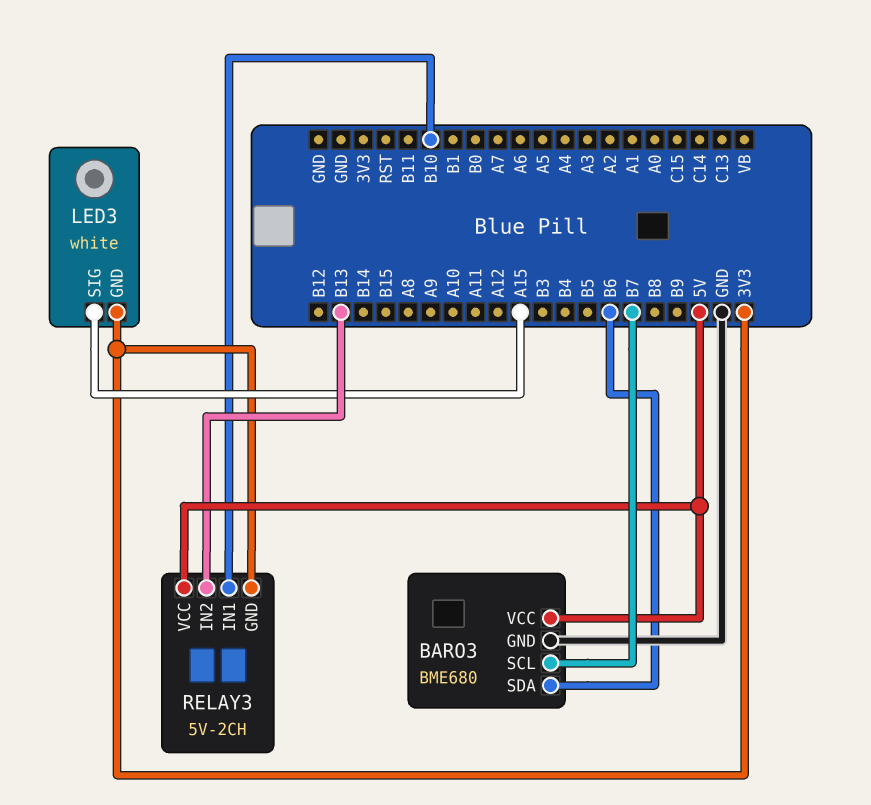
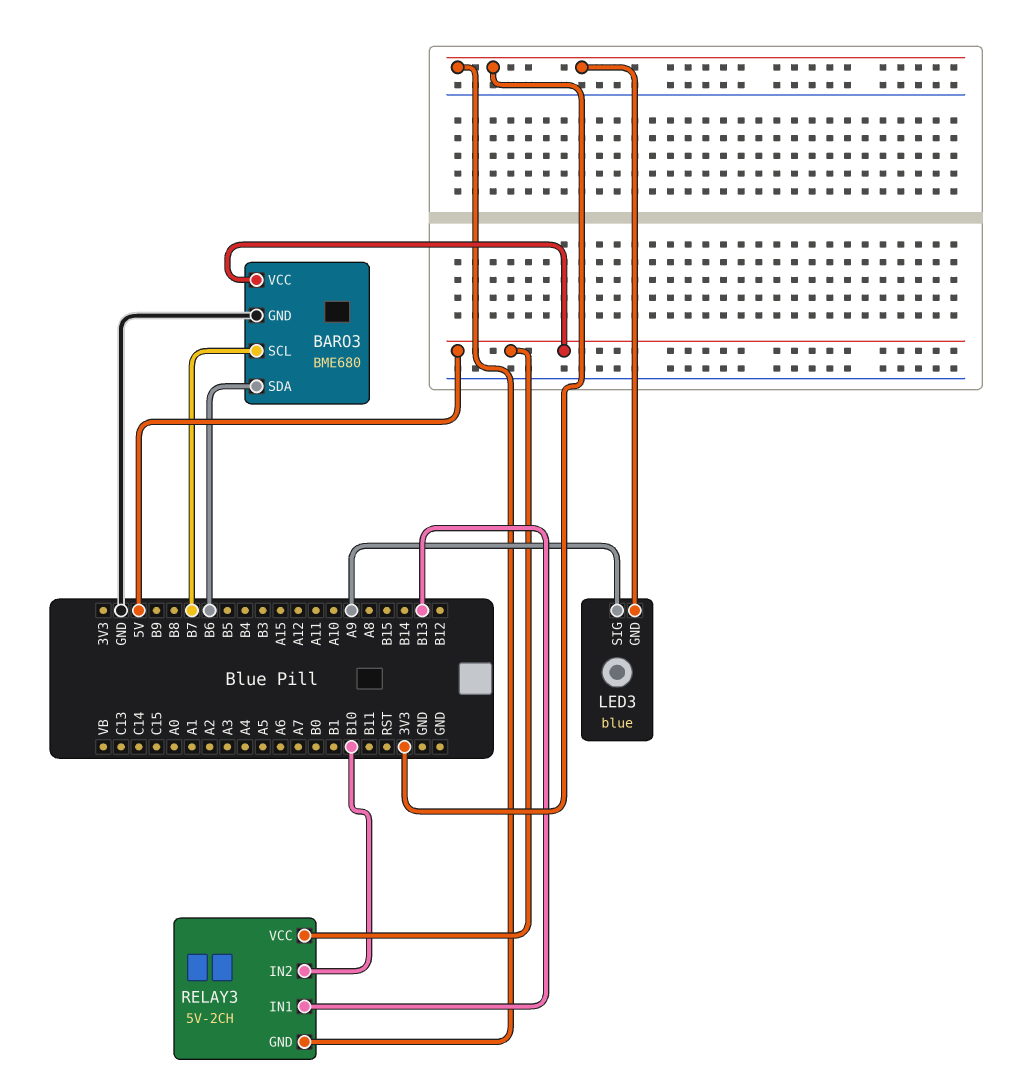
LED3: white -> blue
LED3 pin SIG: A15 -> A9
RELAY3 pin IN1: B10 -> B13
RELAY3 pin IN2: B13 -> B10

